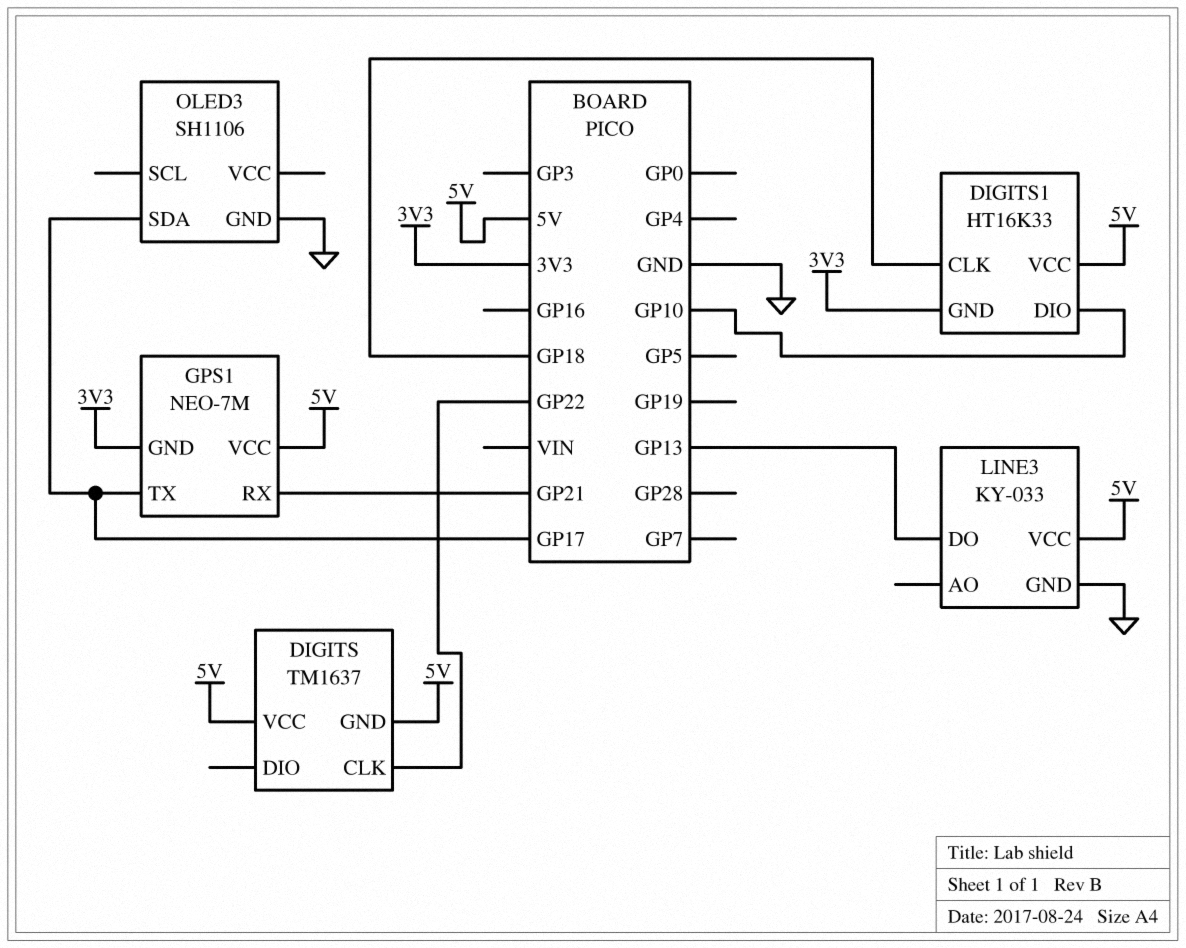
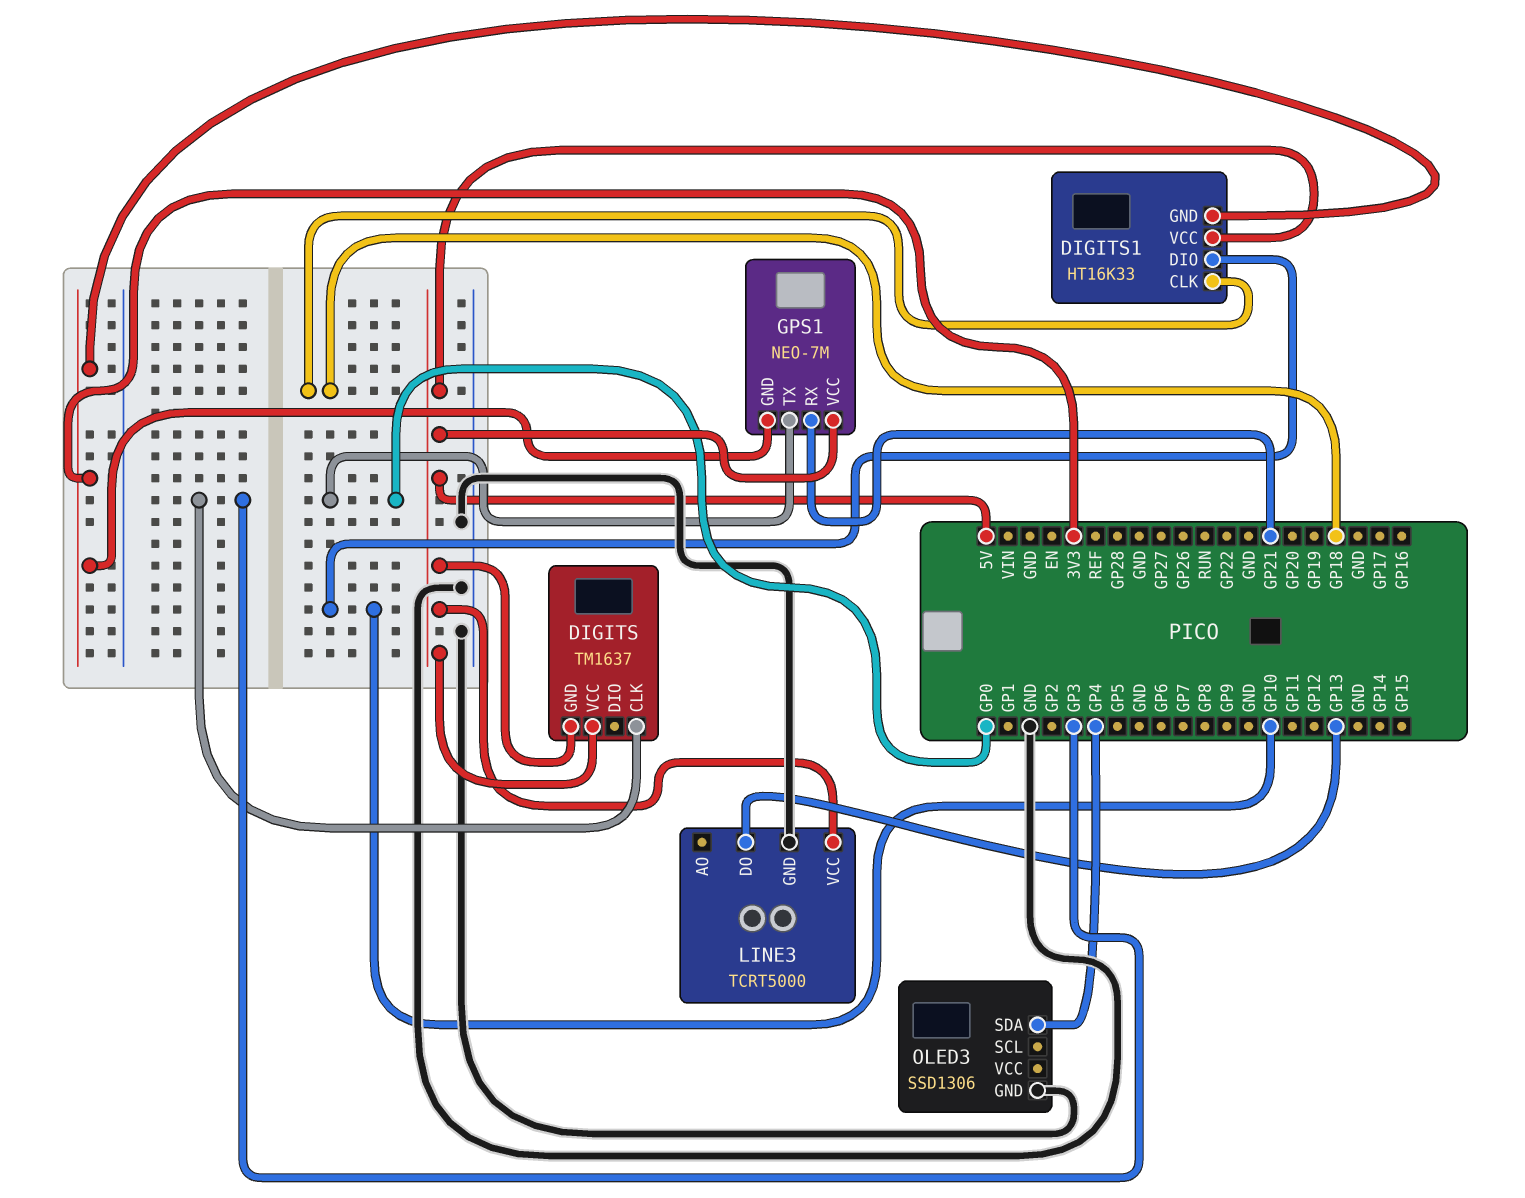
DIGITS pin CLK: GP22 -> GP3
GPS1 pin TX: GP17 -> GP0
LINE3: KY-033 -> TCRT5000
OLED3: SH1106 -> SSD1306
OLED3 pin SDA: GP17 -> GP4

